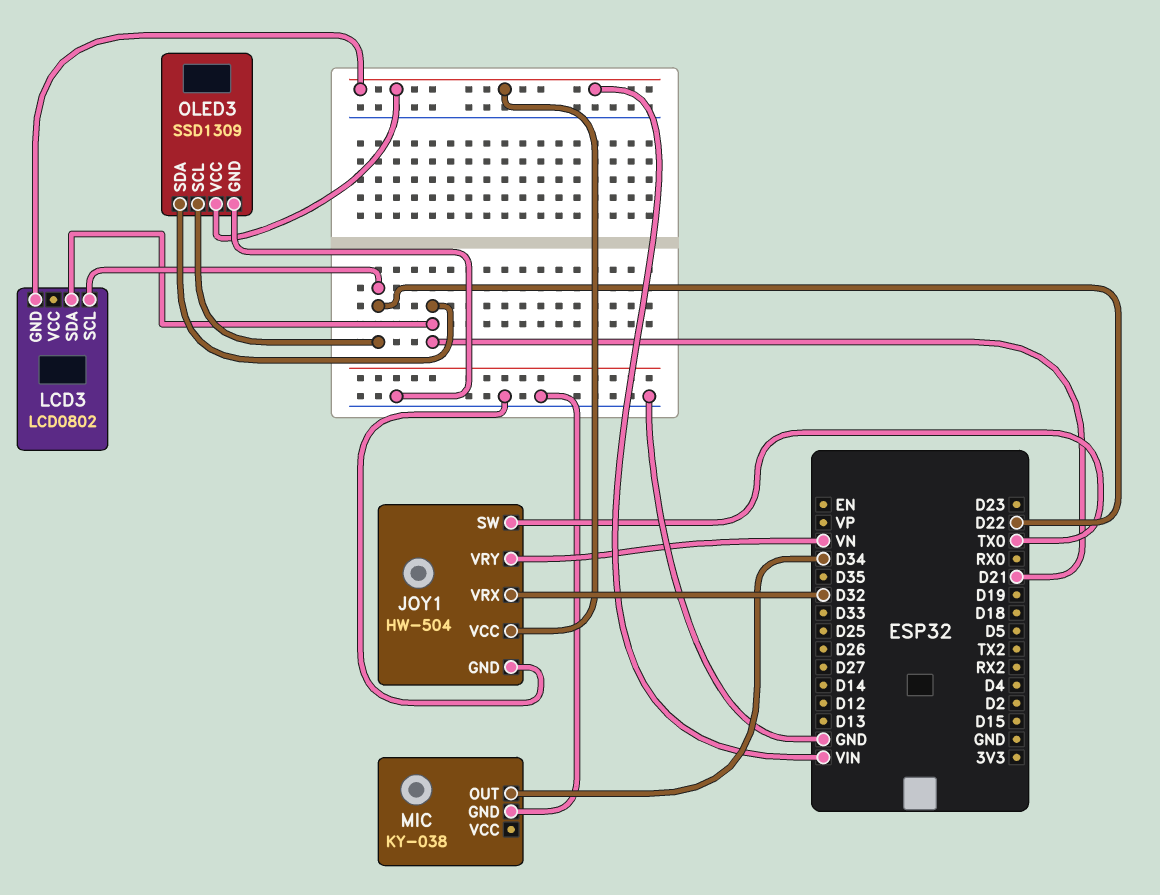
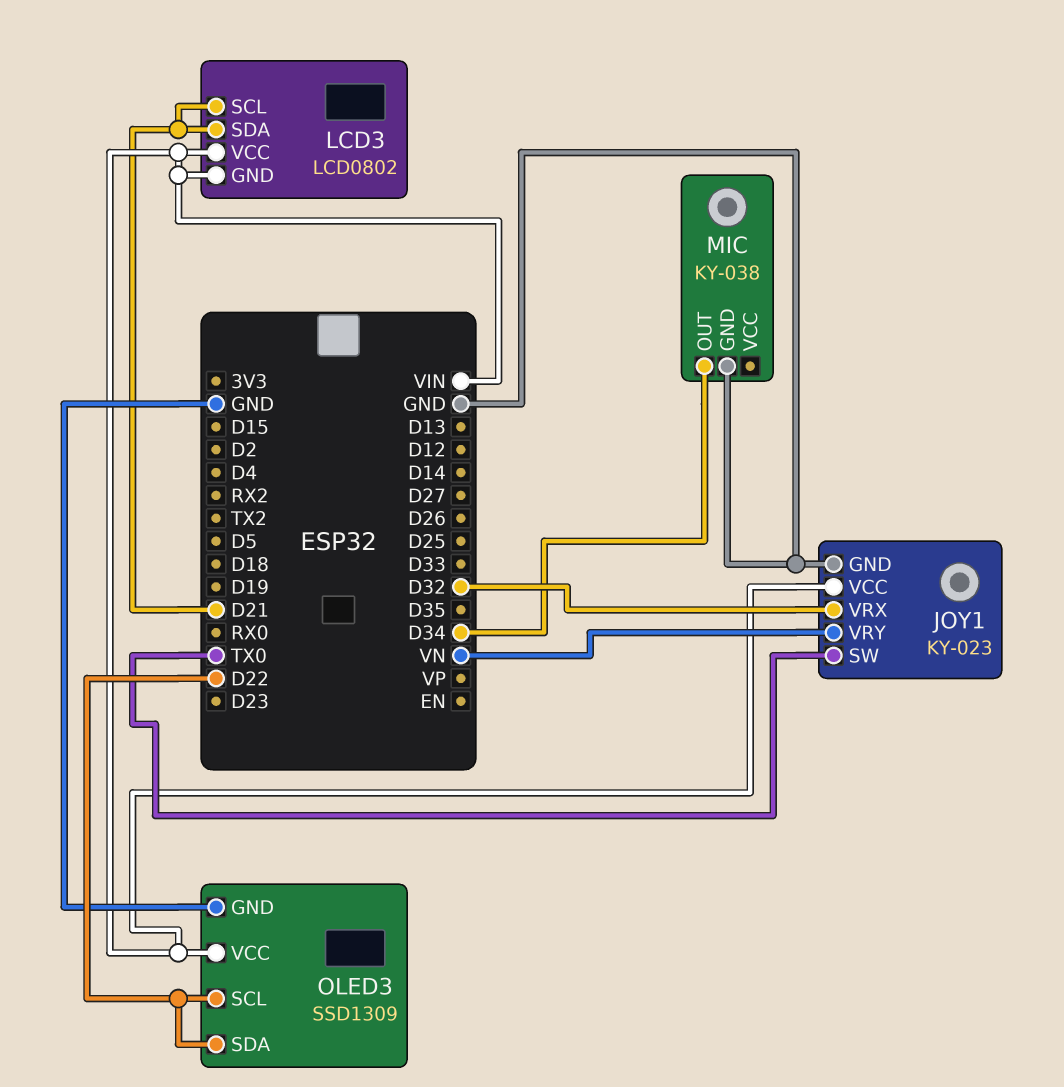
JOY1: HW-504 -> KY-023
LCD3 pin SCL: D22 -> D21
LCD3 pin VCC: none -> VIN
OLED3 pin SDA: D21 -> D22

